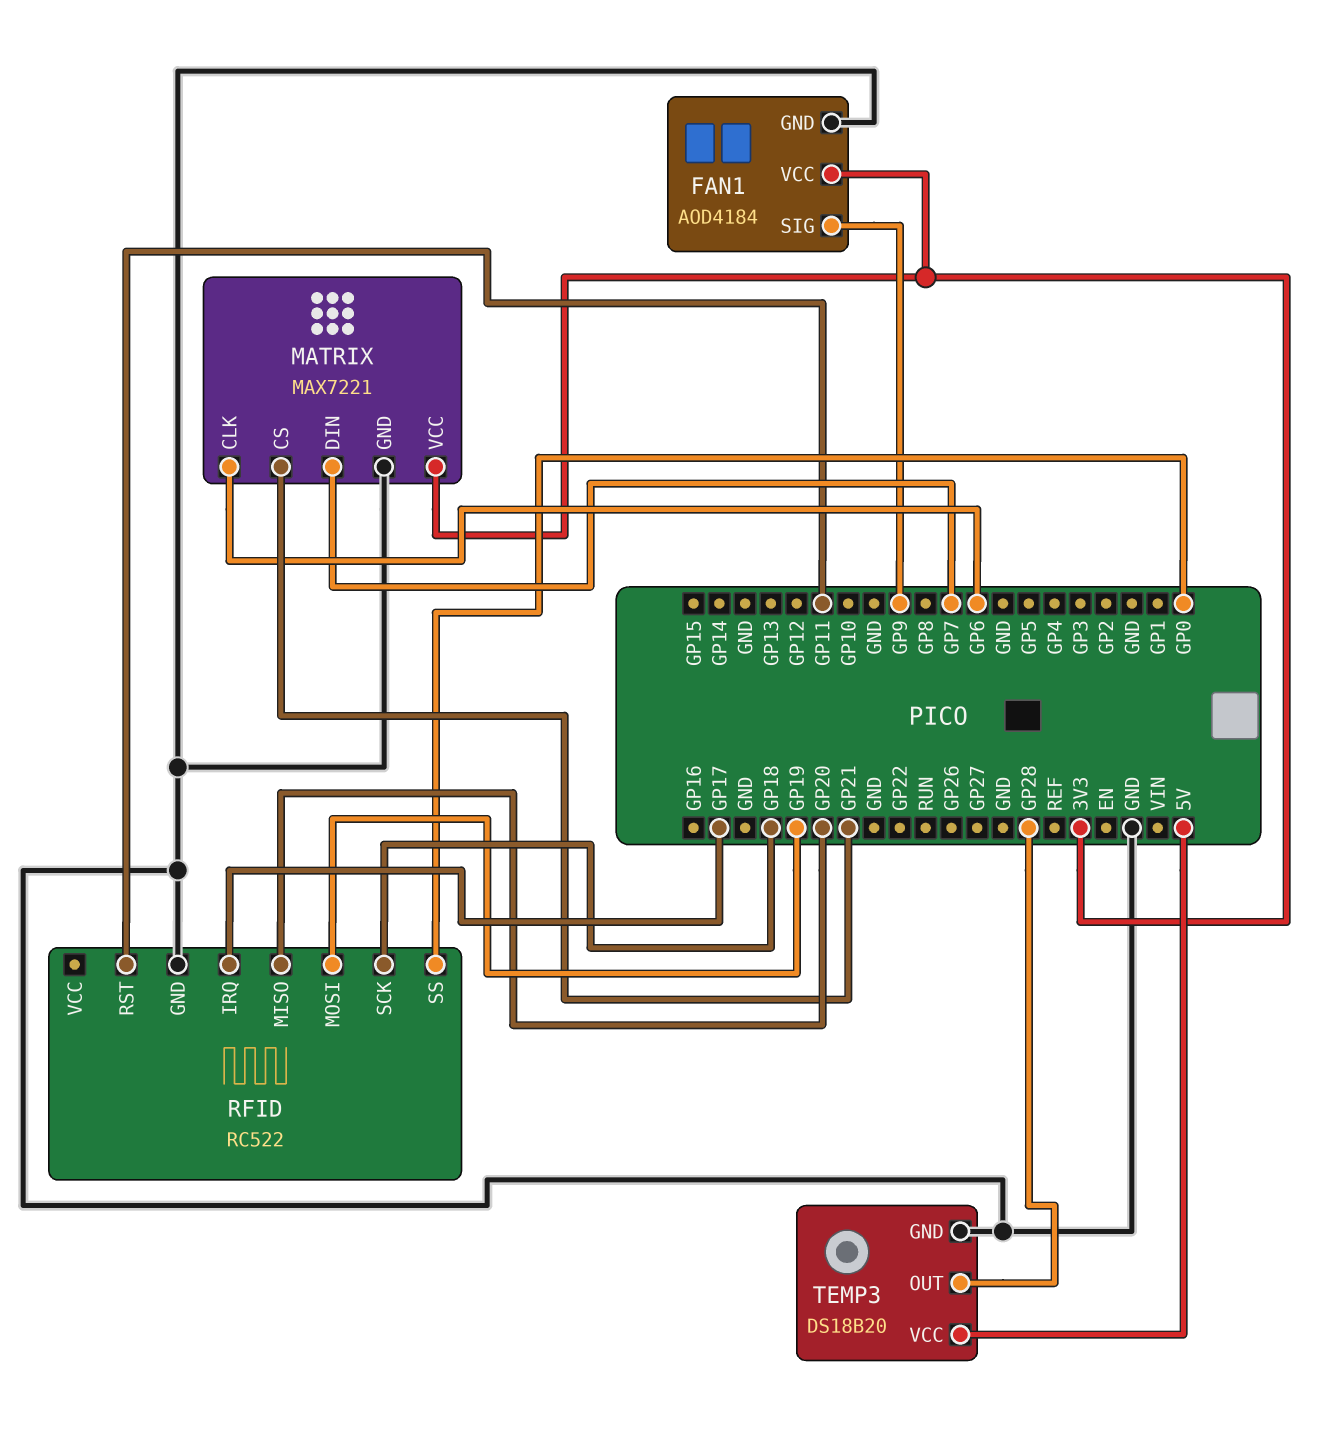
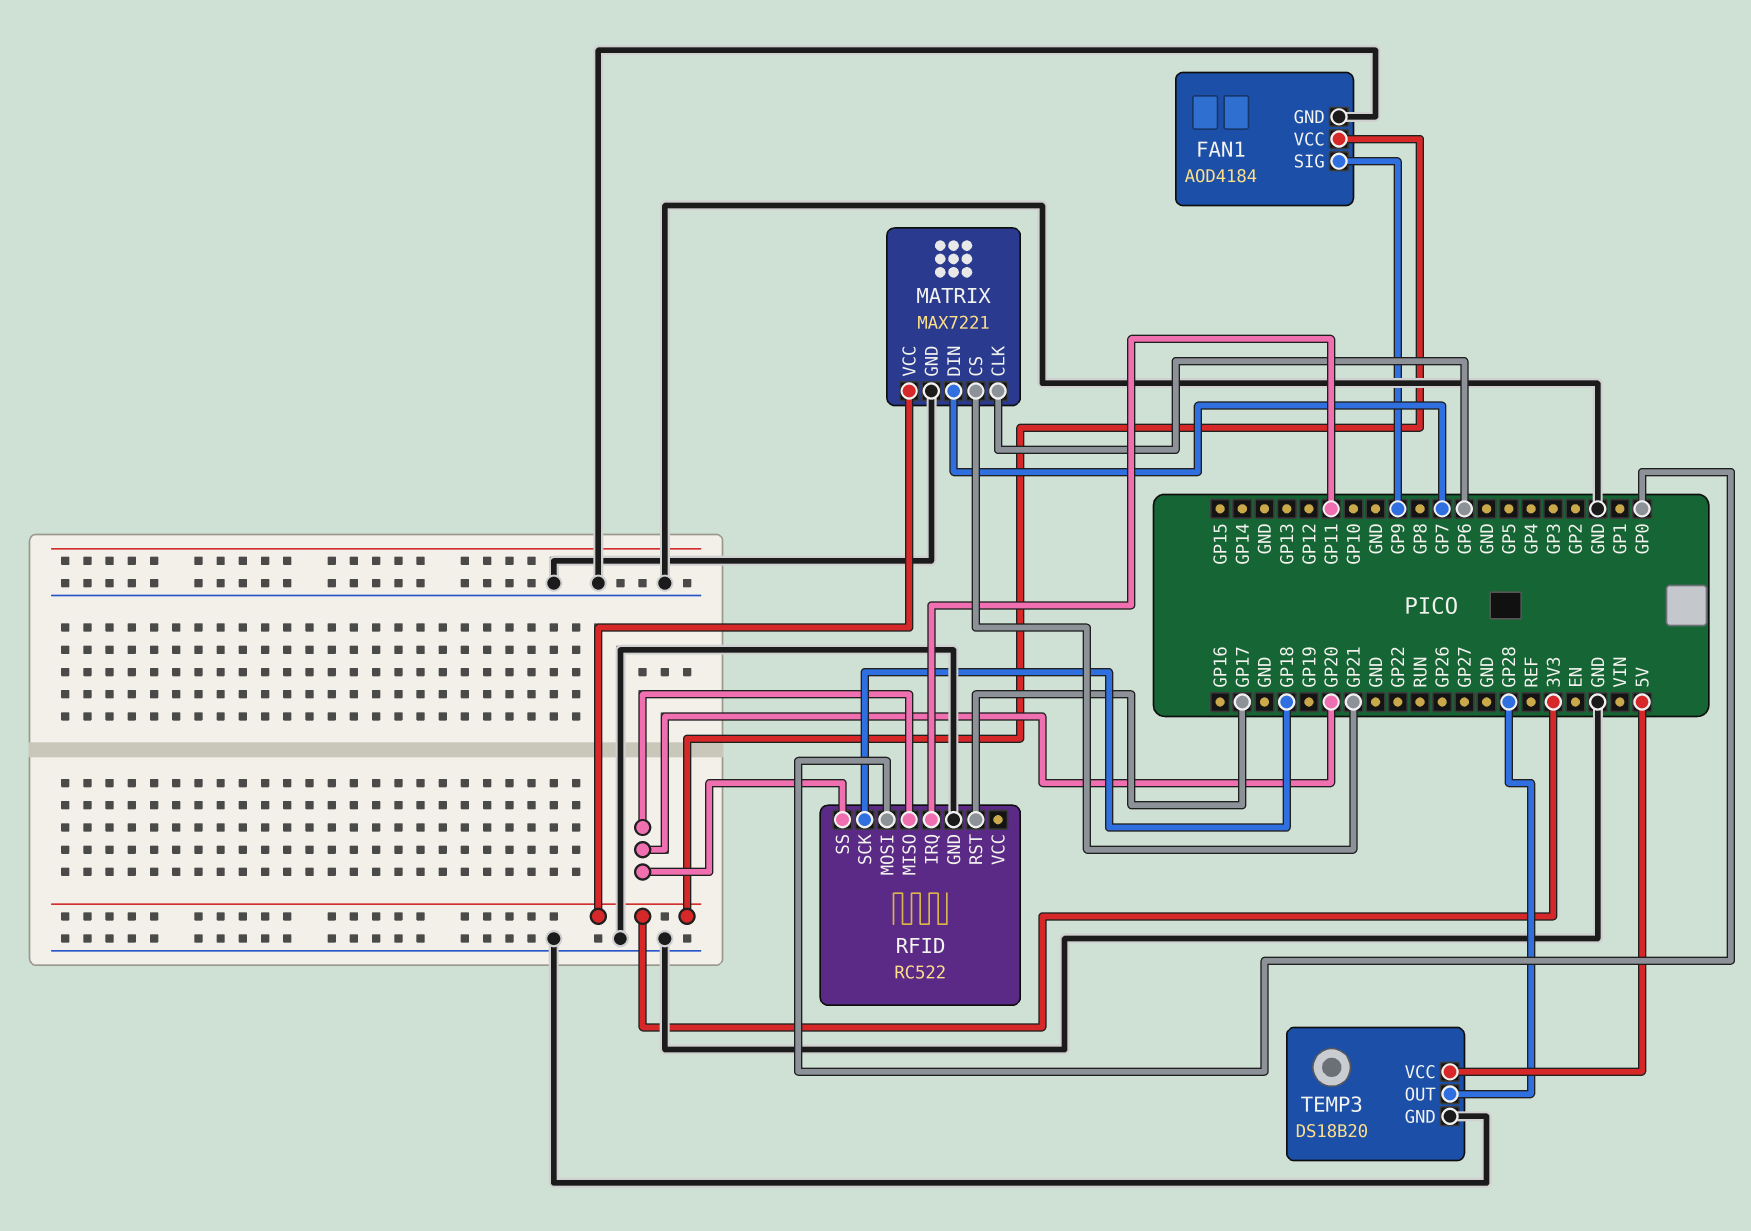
RFID pin IRQ: GP17 -> GP11
RFID pin MOSI: GP19 -> GP0
RFID pin RST: GP11 -> GP17
RFID pin SS: GP0 -> GP20

